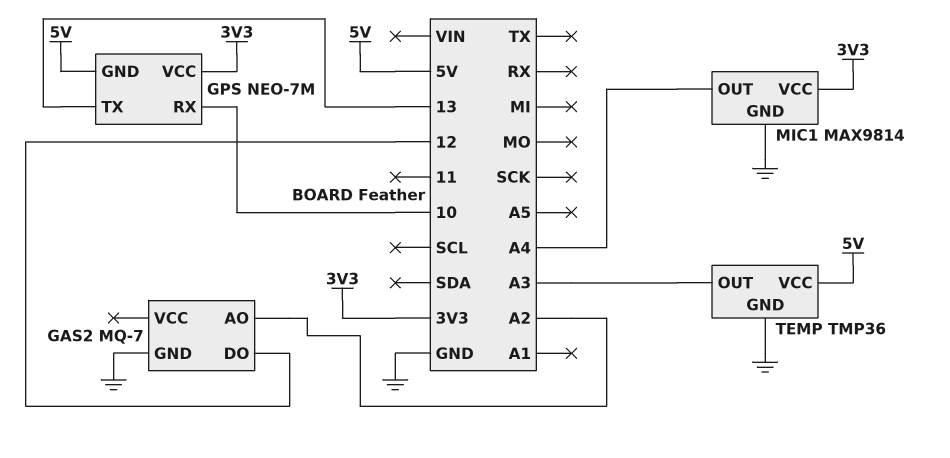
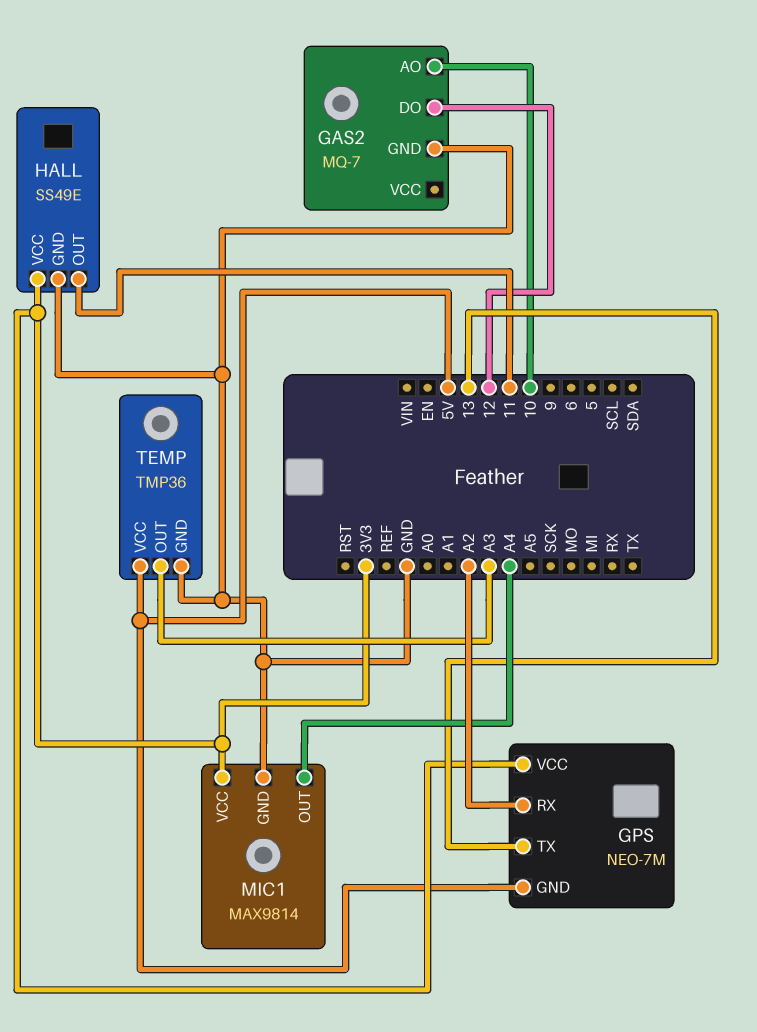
GAS2 pin AO: A2 -> 10
GPS pin RX: 10 -> A2
HALL: none -> SS49E
HALL pin GND: none -> GND
HALL pin OUT: none -> 11
HALL pin VCC: none -> 3V3

